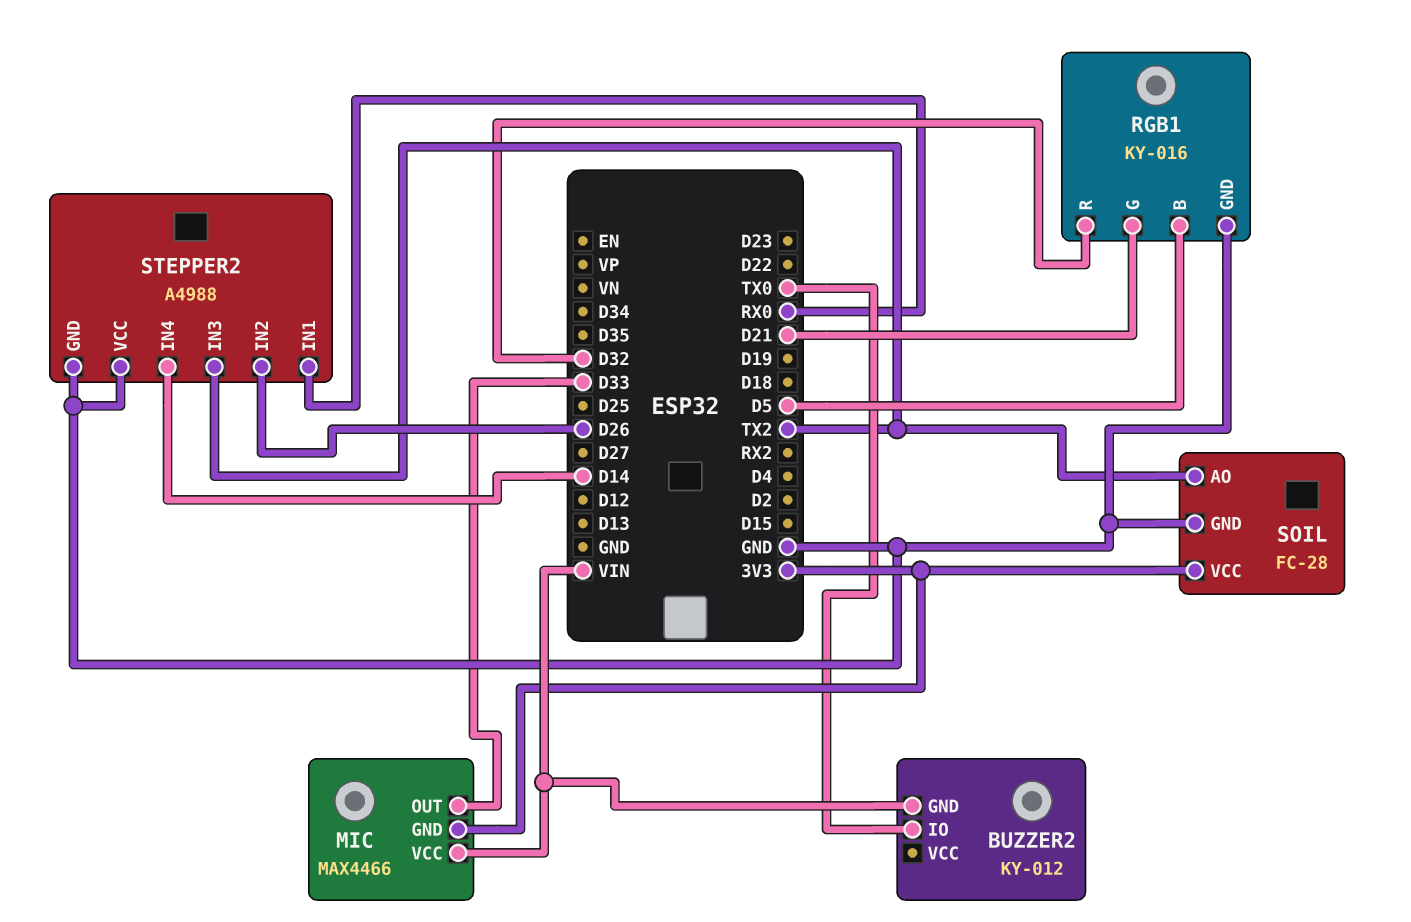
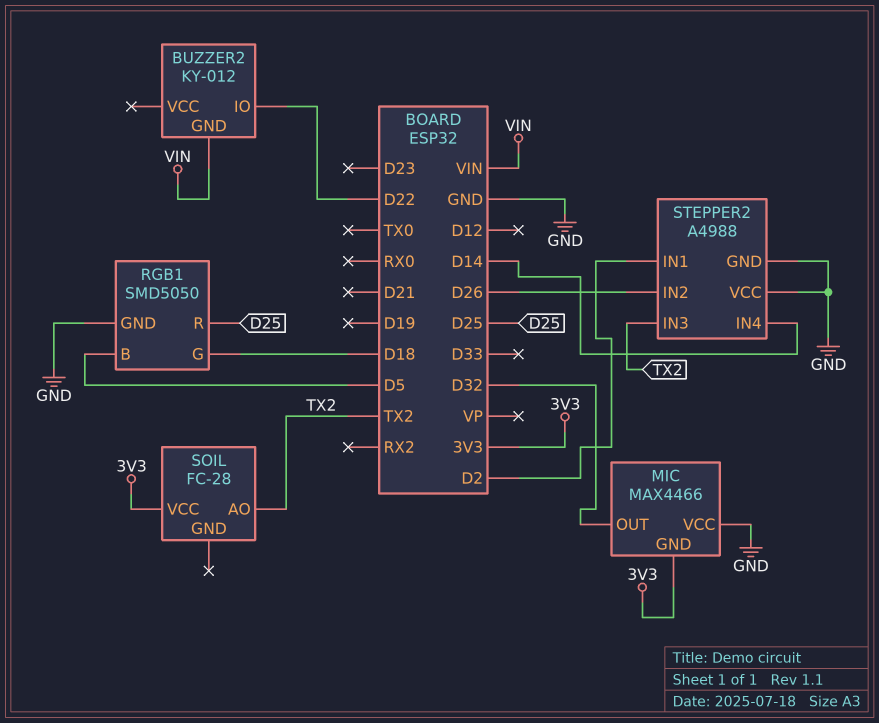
BUZZER2 pin IO: TX0 -> D22
MIC pin OUT: D33 -> D32
MIC pin VCC: VIN -> GND
RGB1: KY-016 -> SMD5050
RGB1 pin G: D21 -> D18
RGB1 pin R: D32 -> D25
SOIL pin GND: GND -> none
STEPPER2 pin IN1: RX0 -> D2

